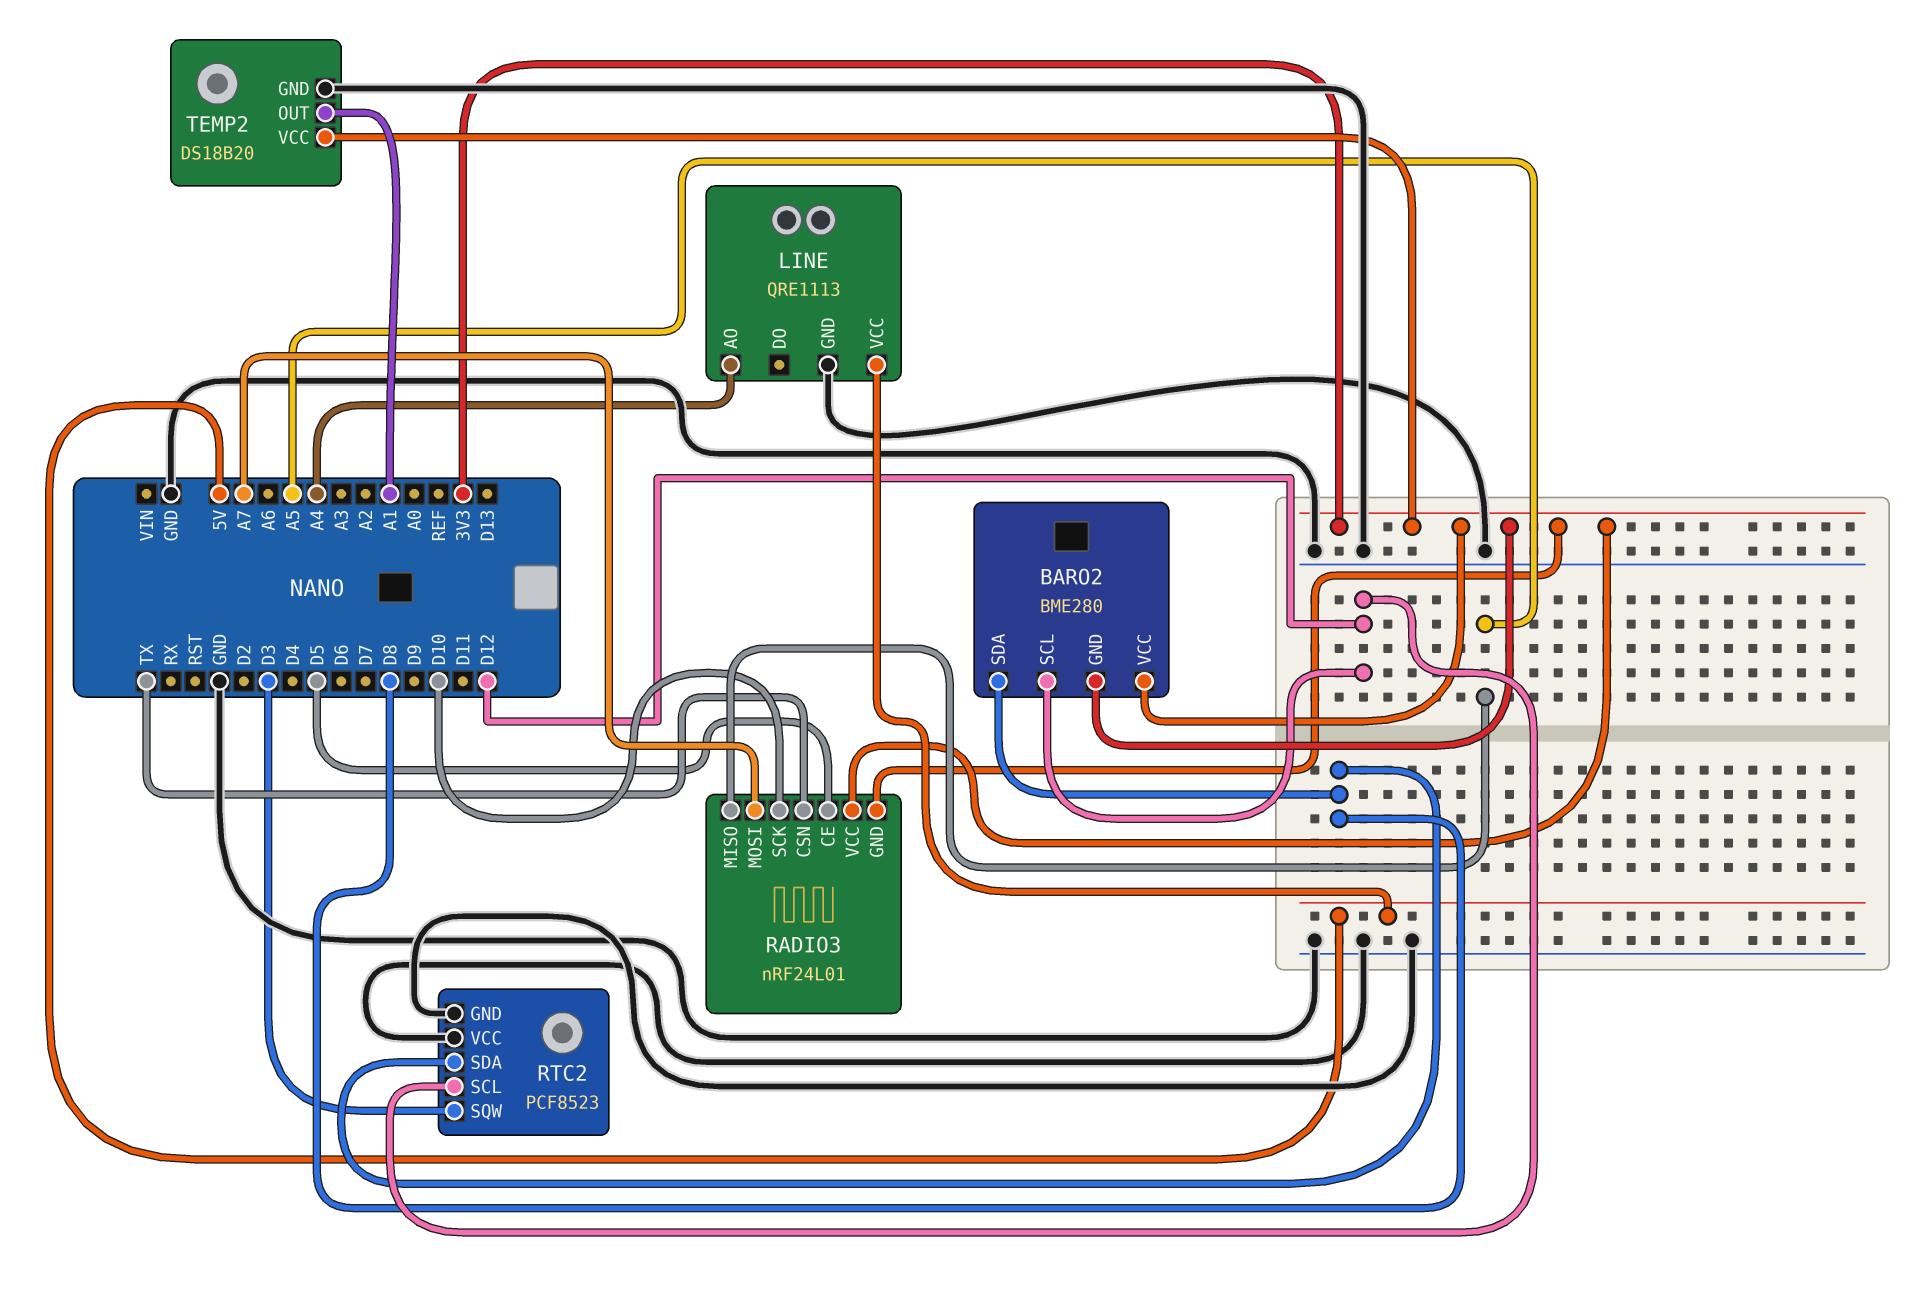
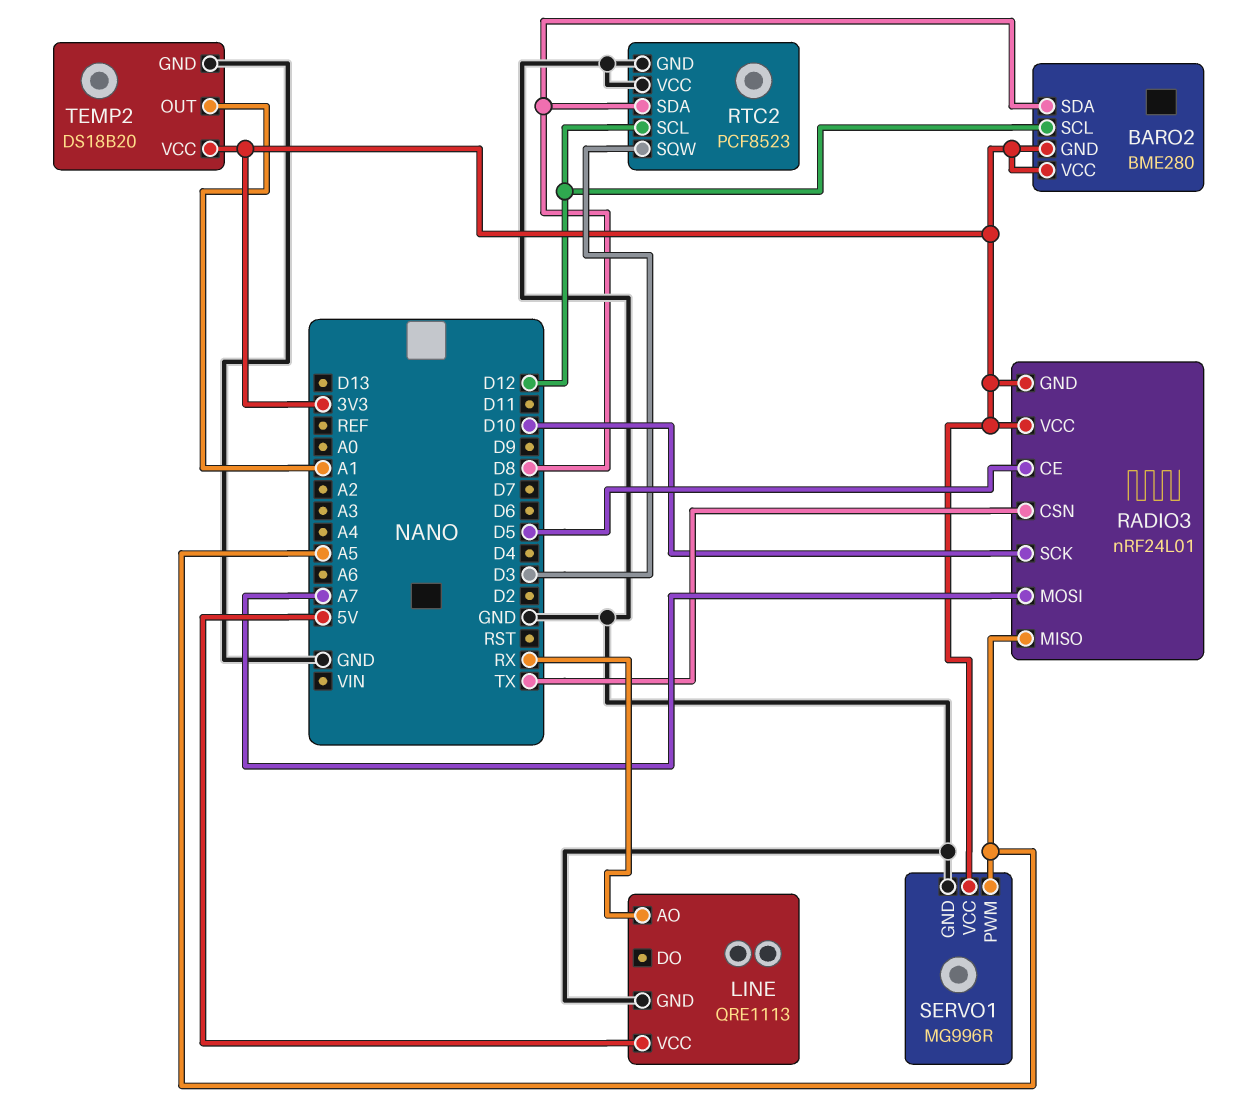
LINE pin AO: A4 -> RX
SERVO1: none -> MG996R
SERVO1 pin GND: none -> GND
SERVO1 pin PWM: none -> A5
SERVO1 pin VCC: none -> 3V3

